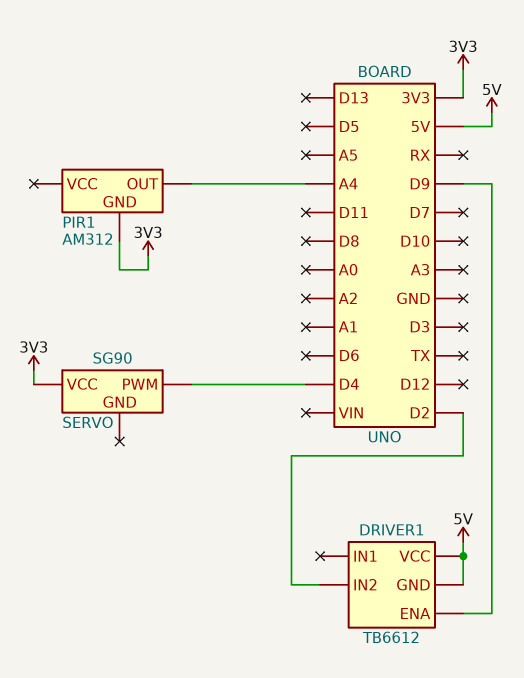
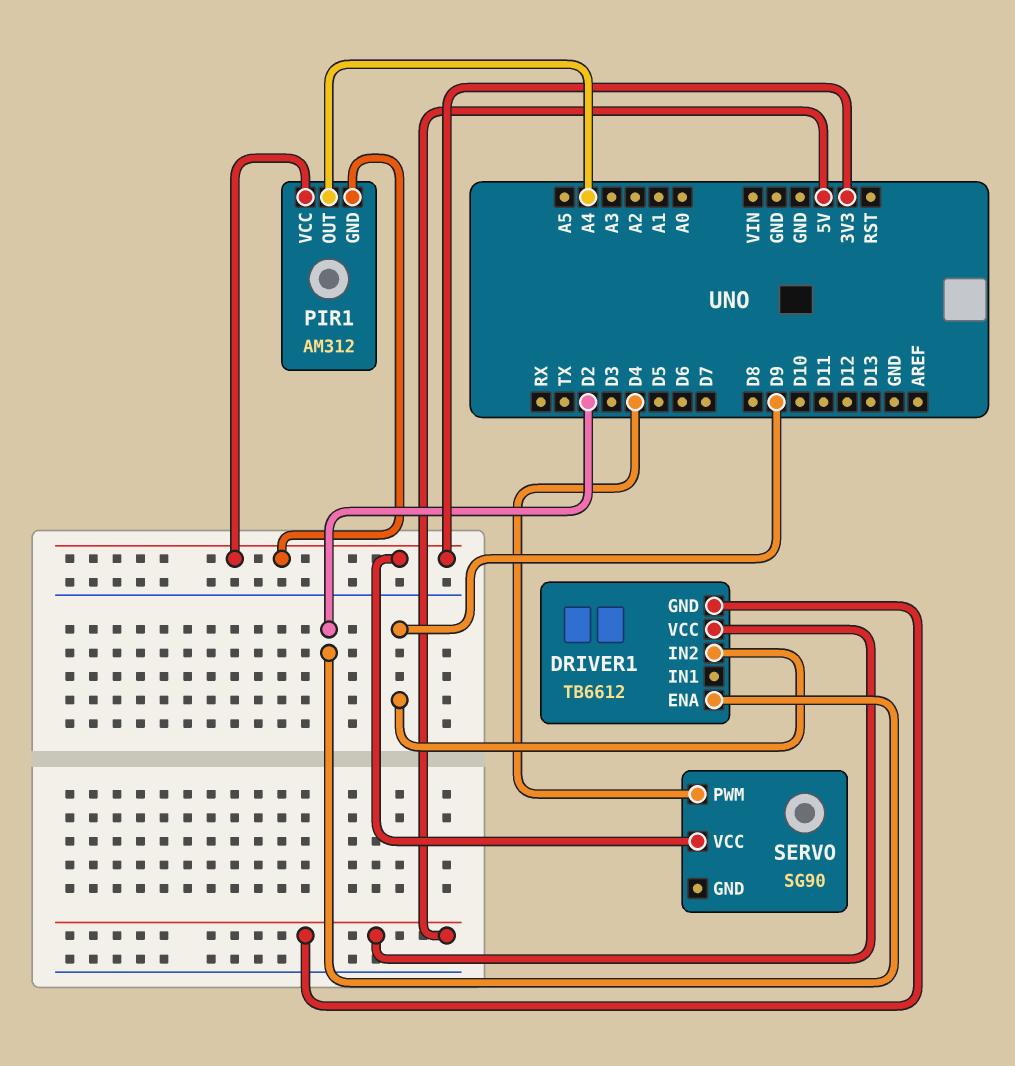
DRIVER1 pin ENA: D9 -> D2
DRIVER1 pin IN2: D2 -> D9
PIR1 pin VCC: none -> 3V3

